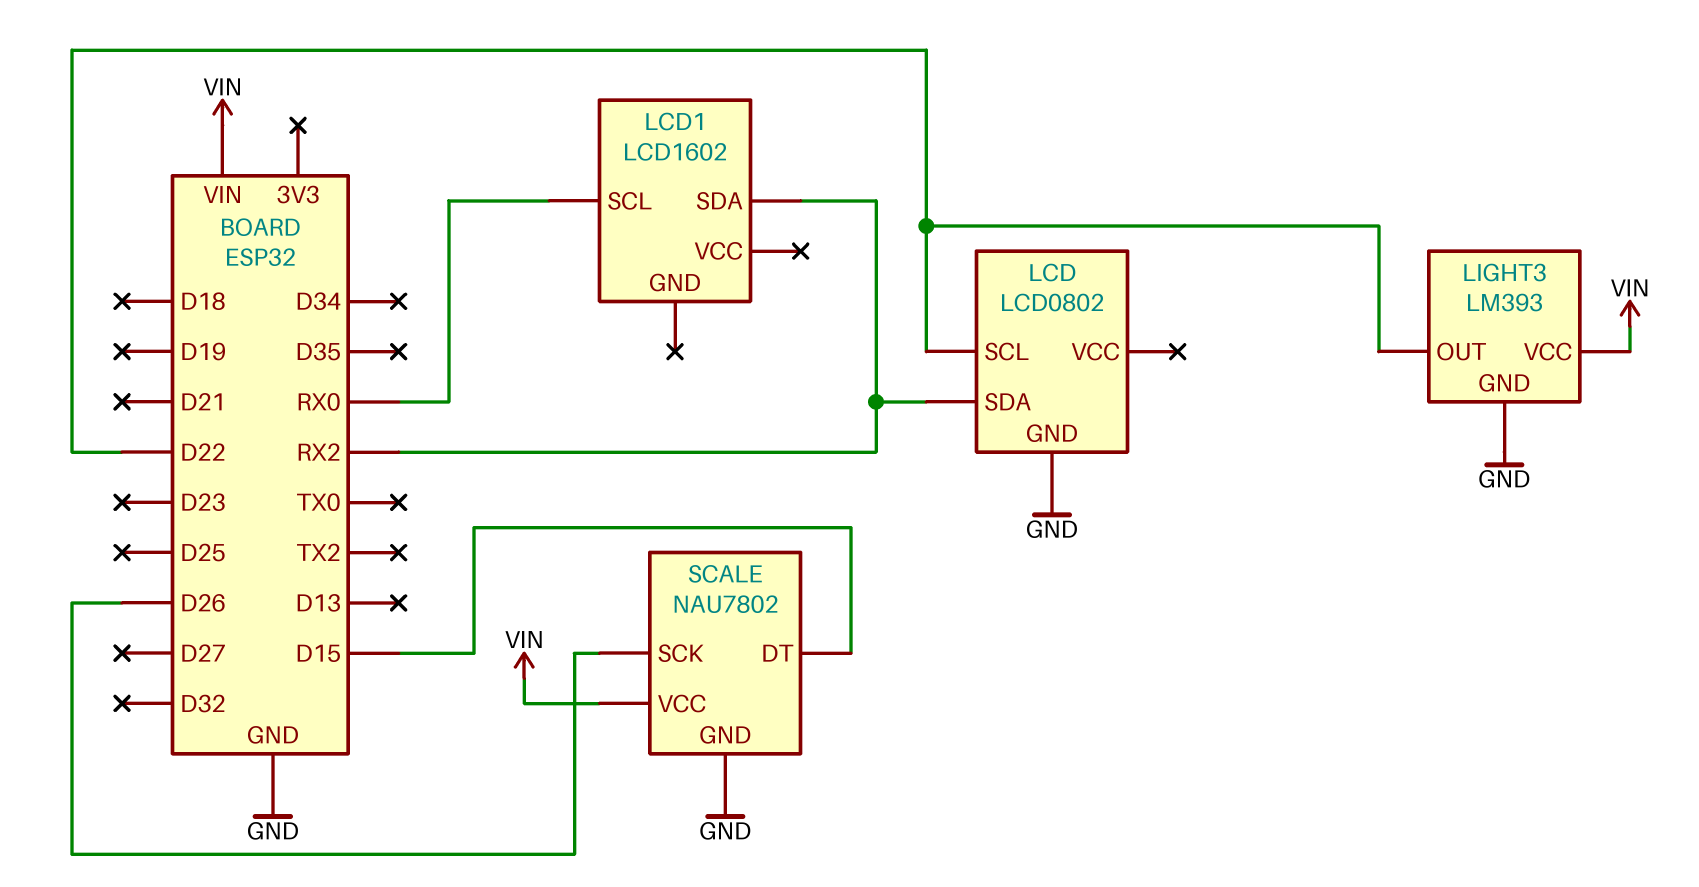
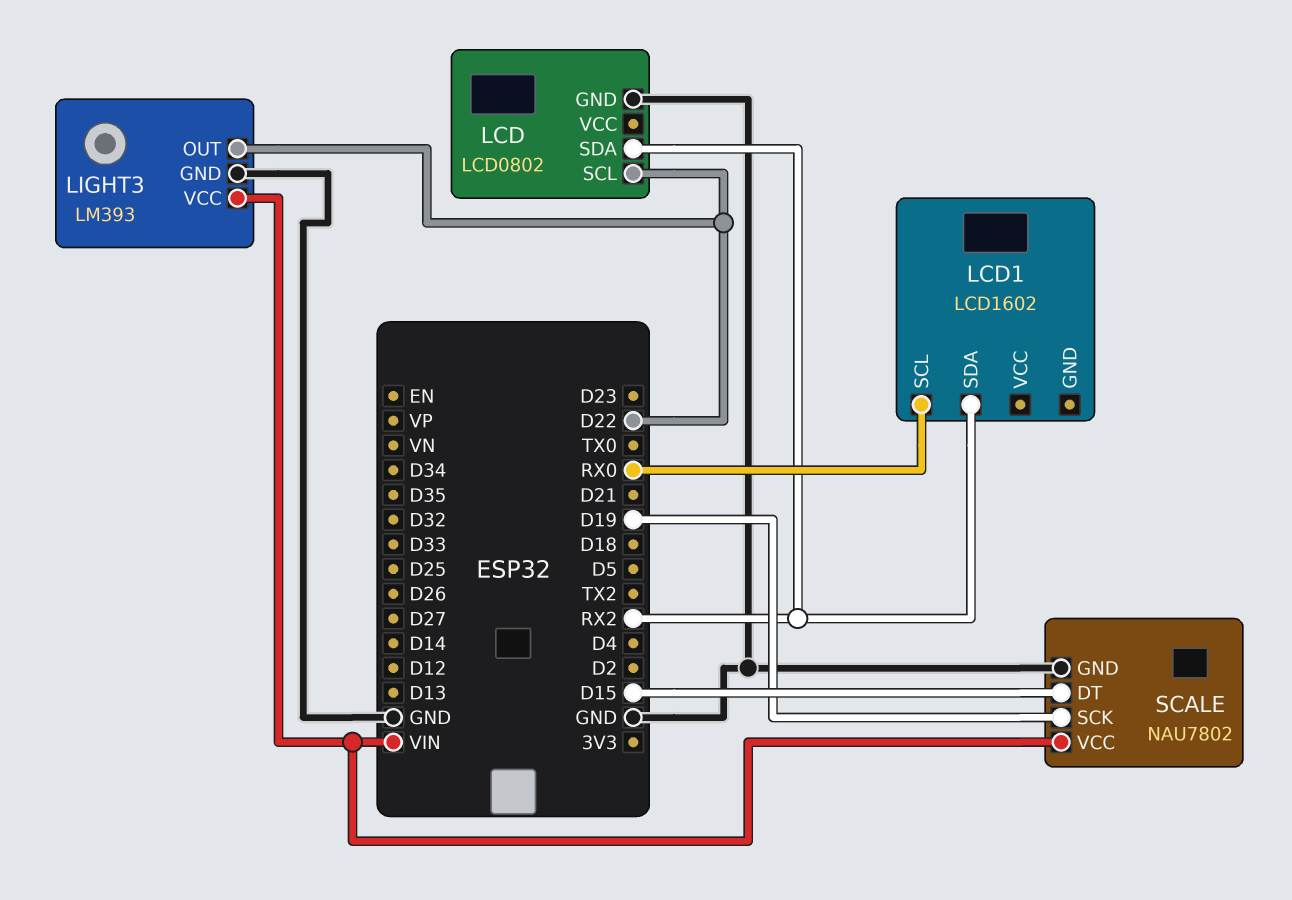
SCALE pin SCK: D26 -> D19

